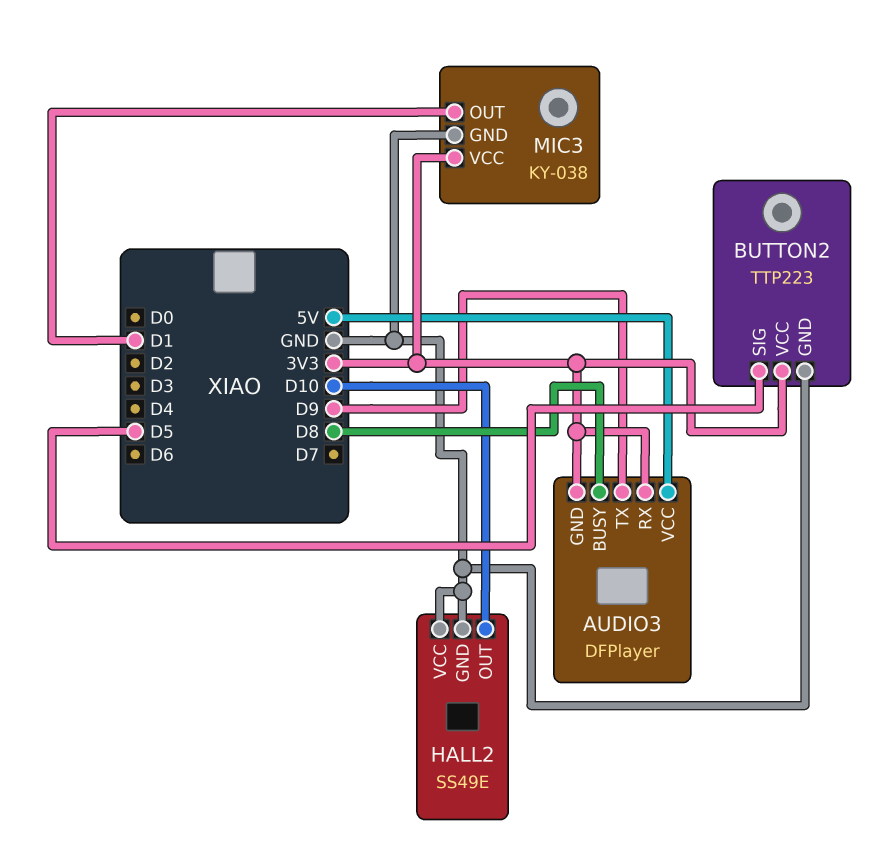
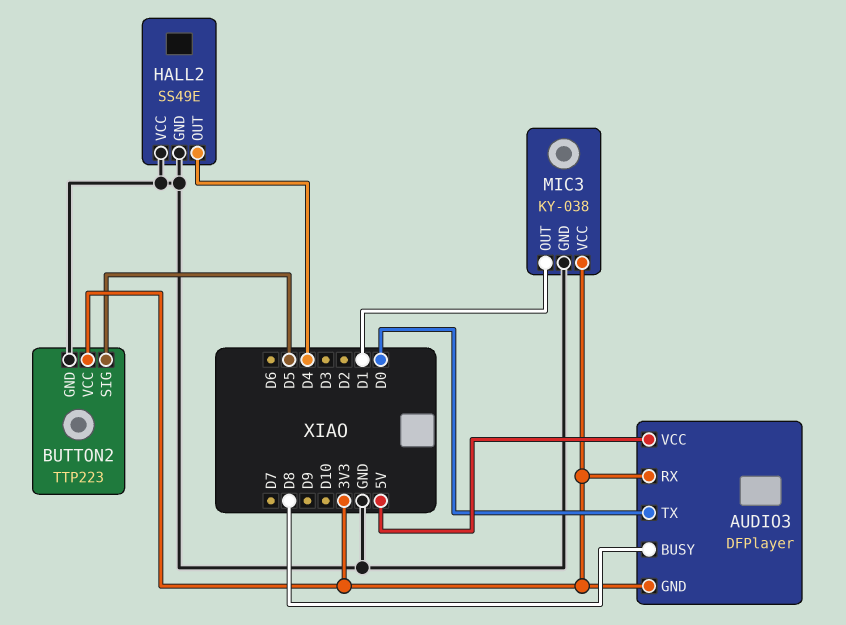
AUDIO3 pin TX: D9 -> D0
HALL2 pin OUT: D10 -> D4

